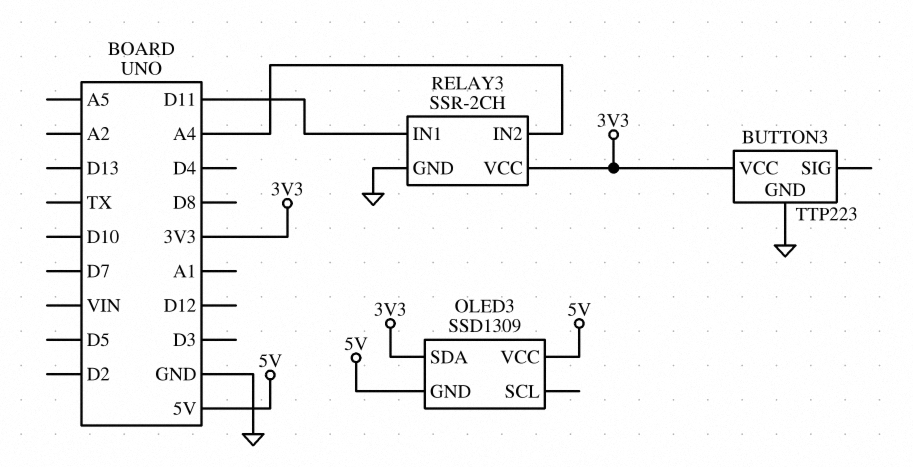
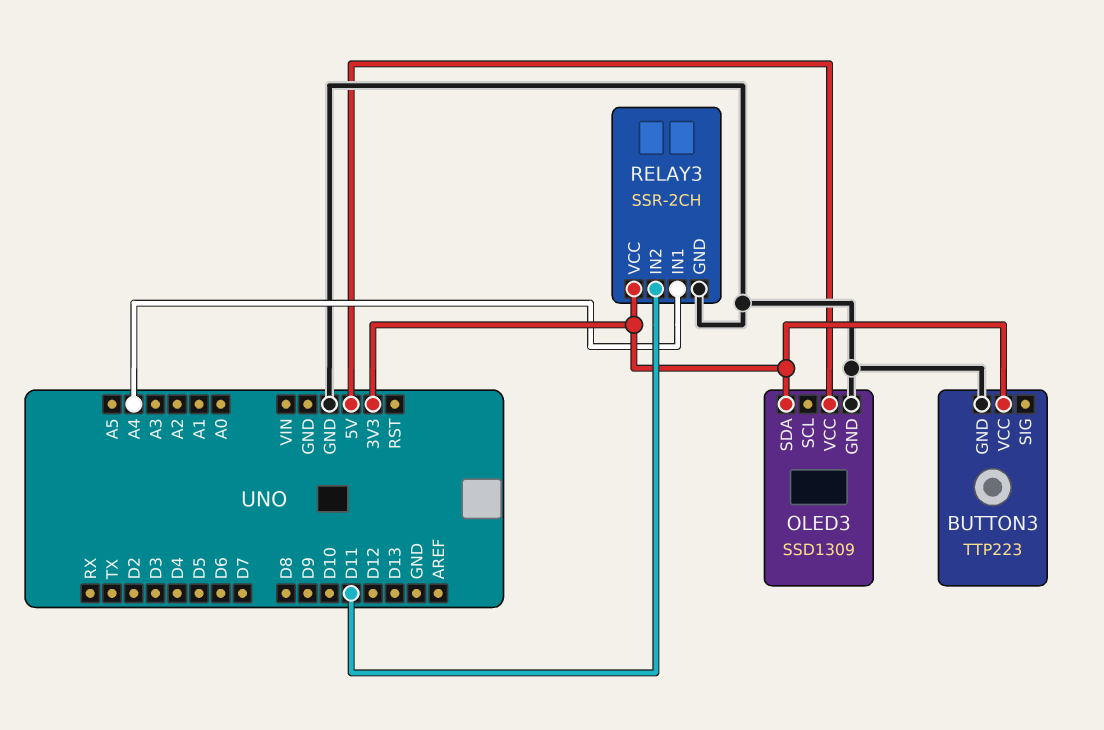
OLED3 pin GND: 5V -> GND
RELAY3 pin IN1: D11 -> A4
RELAY3 pin IN2: A4 -> D11

